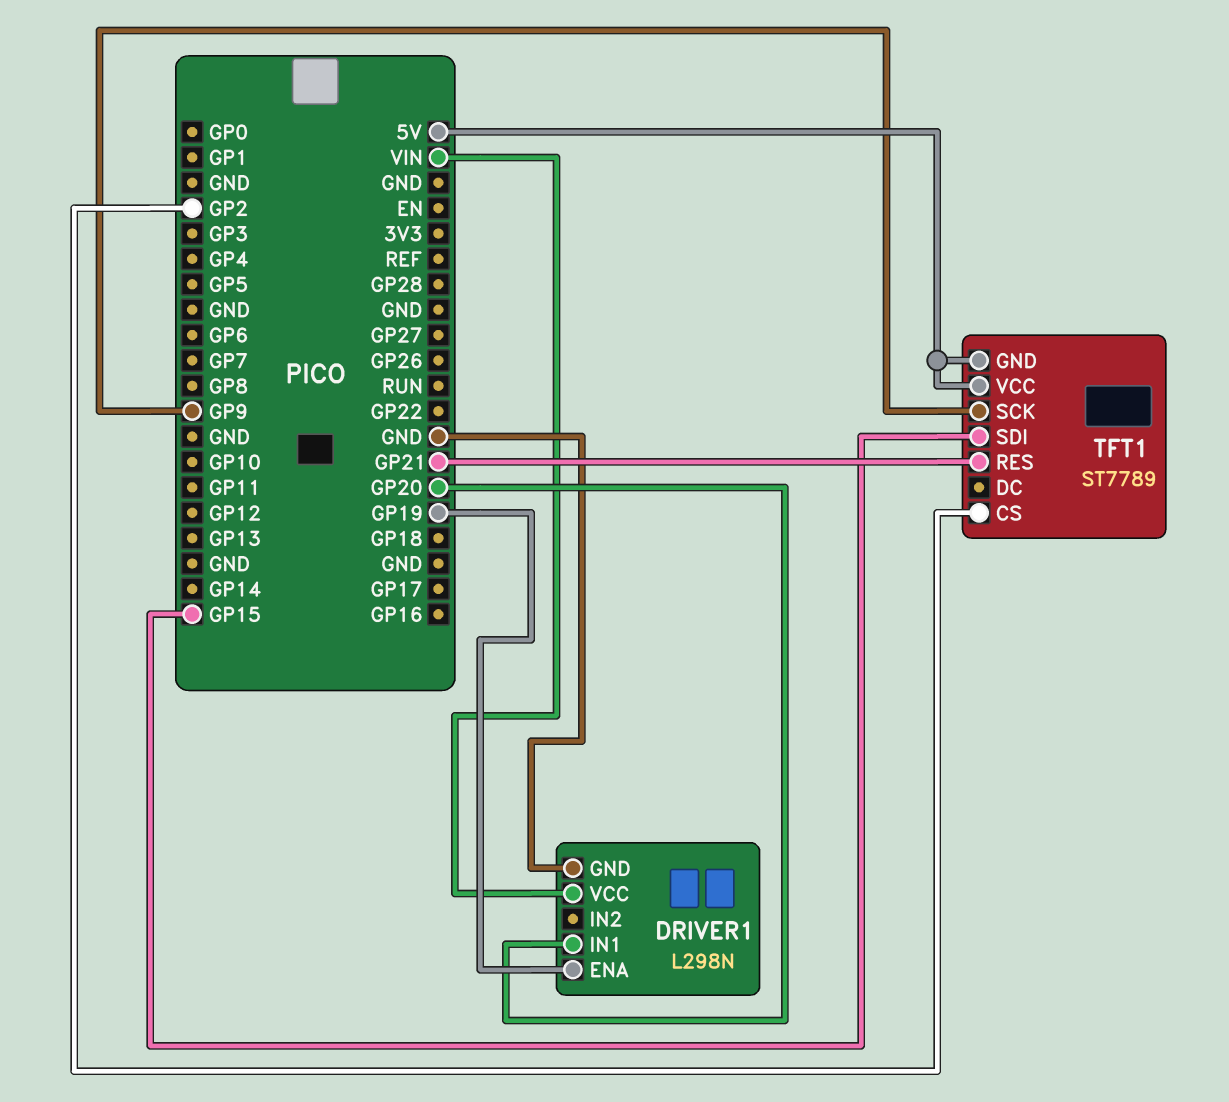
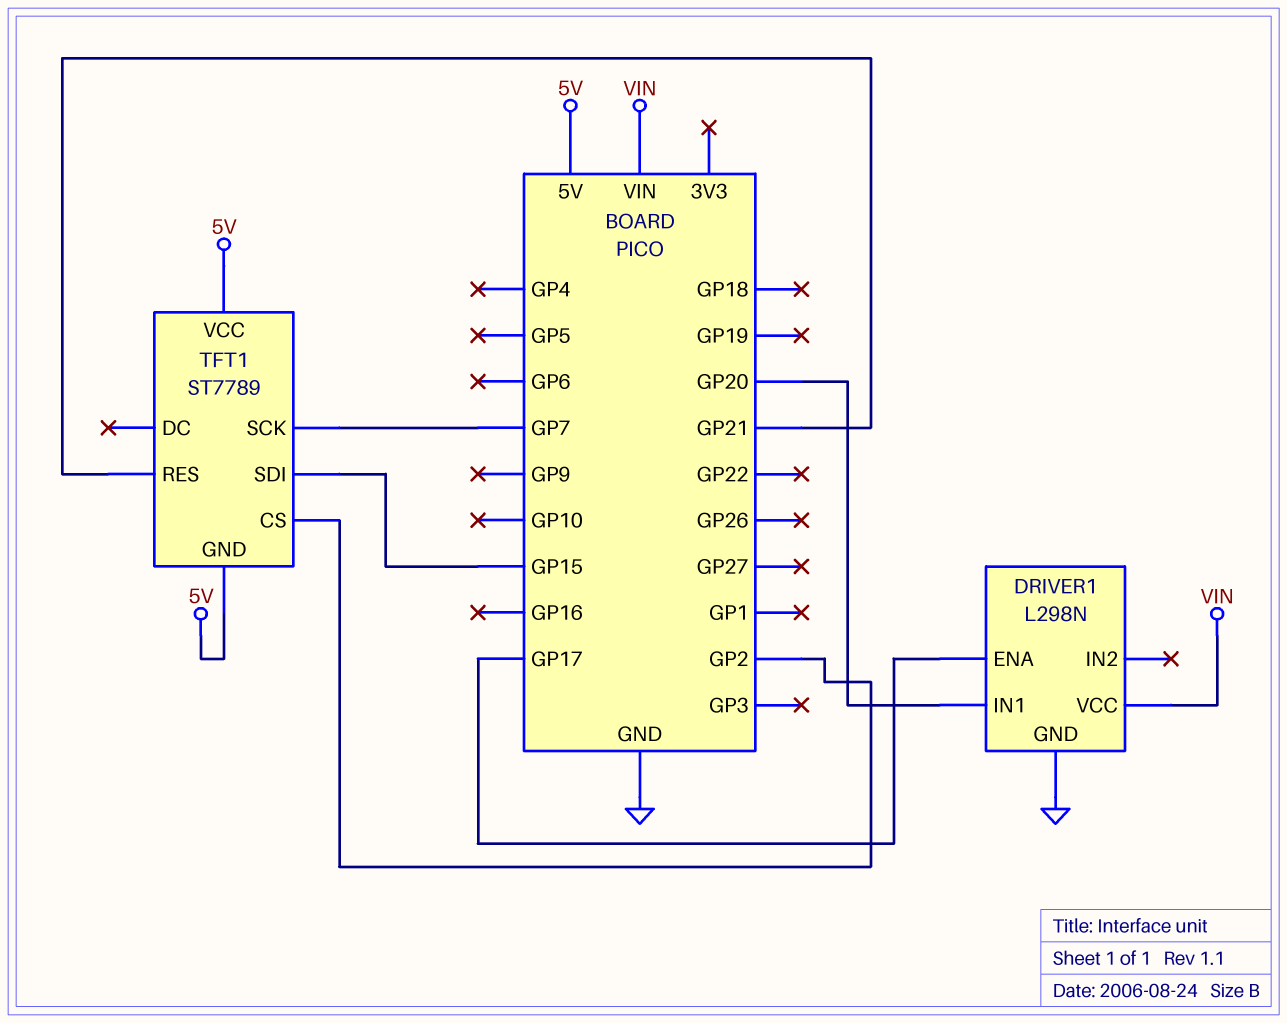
DRIVER1 pin ENA: GP19 -> GP17
TFT1 pin SCK: GP9 -> GP7

